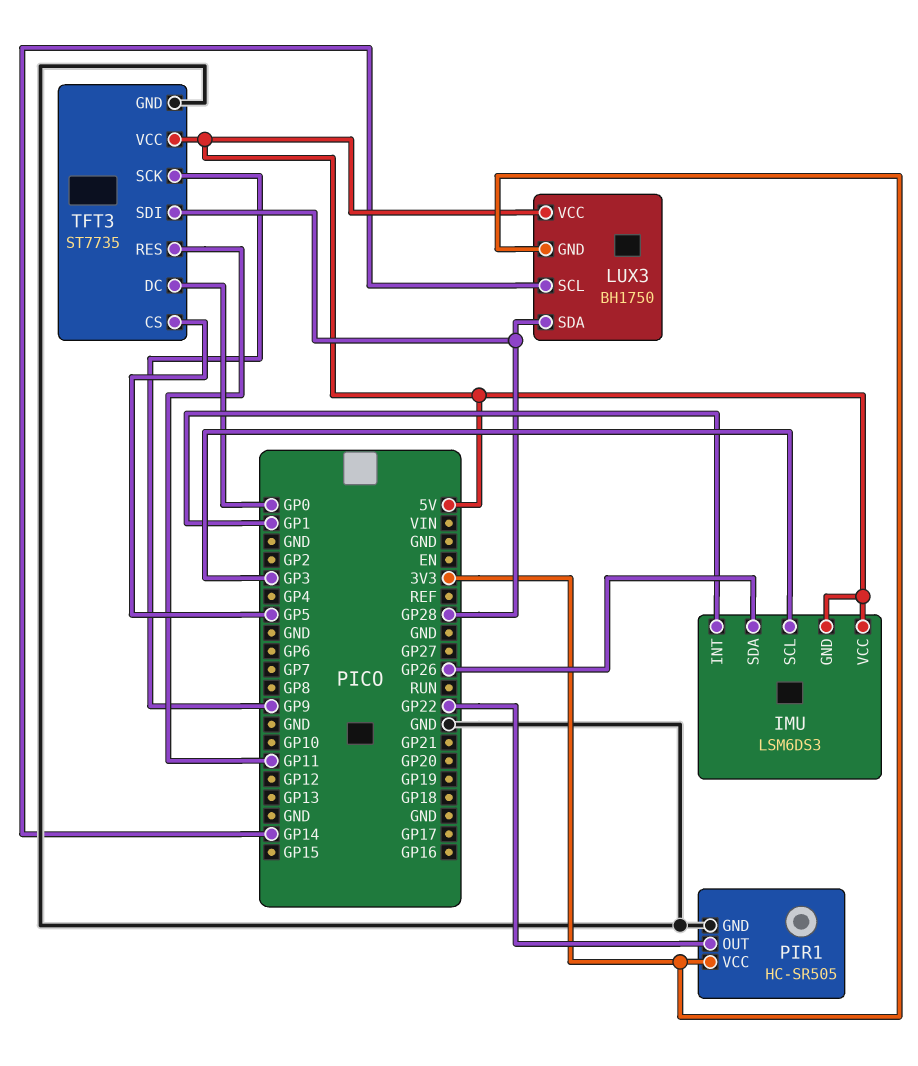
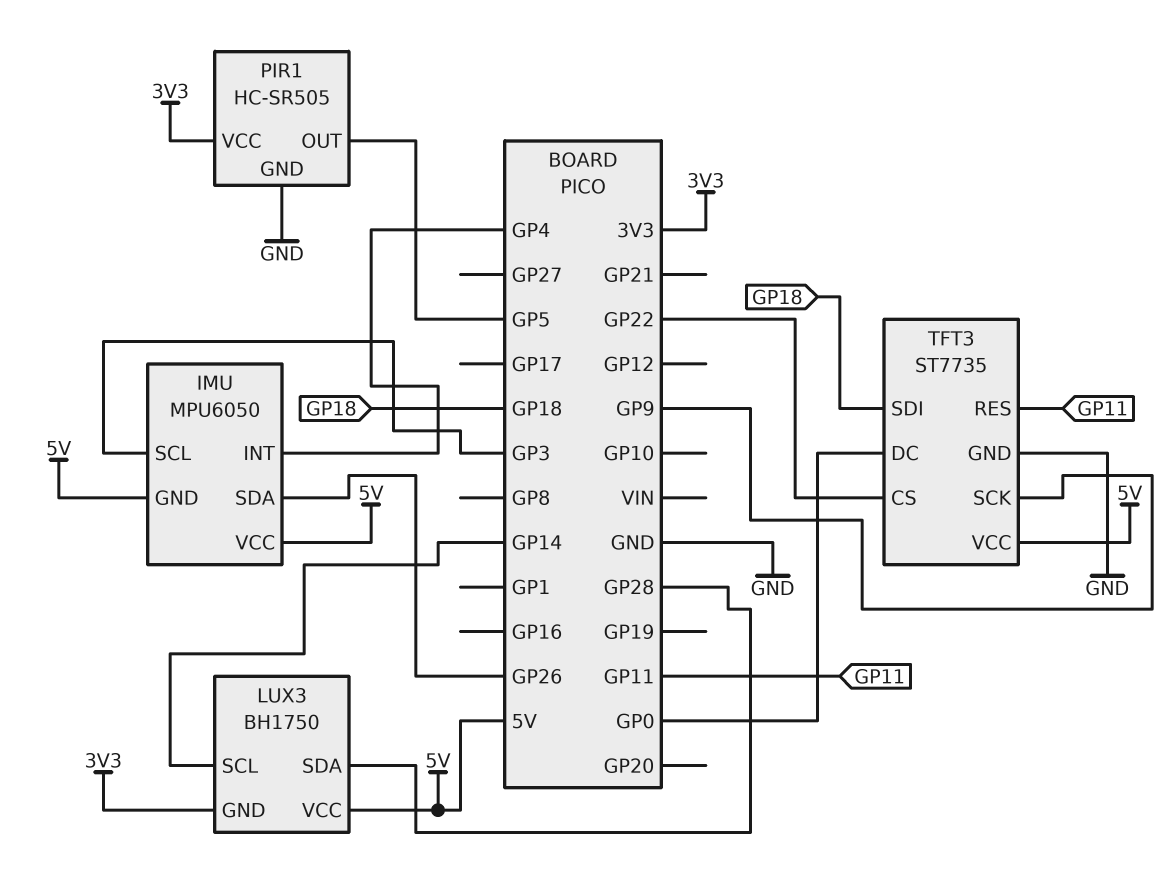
IMU: LSM6DS3 -> MPU6050
IMU pin INT: GP1 -> GP4
PIR1 pin OUT: GP22 -> GP5
TFT3 pin CS: GP5 -> GP22
TFT3 pin SDI: GP28 -> GP18

